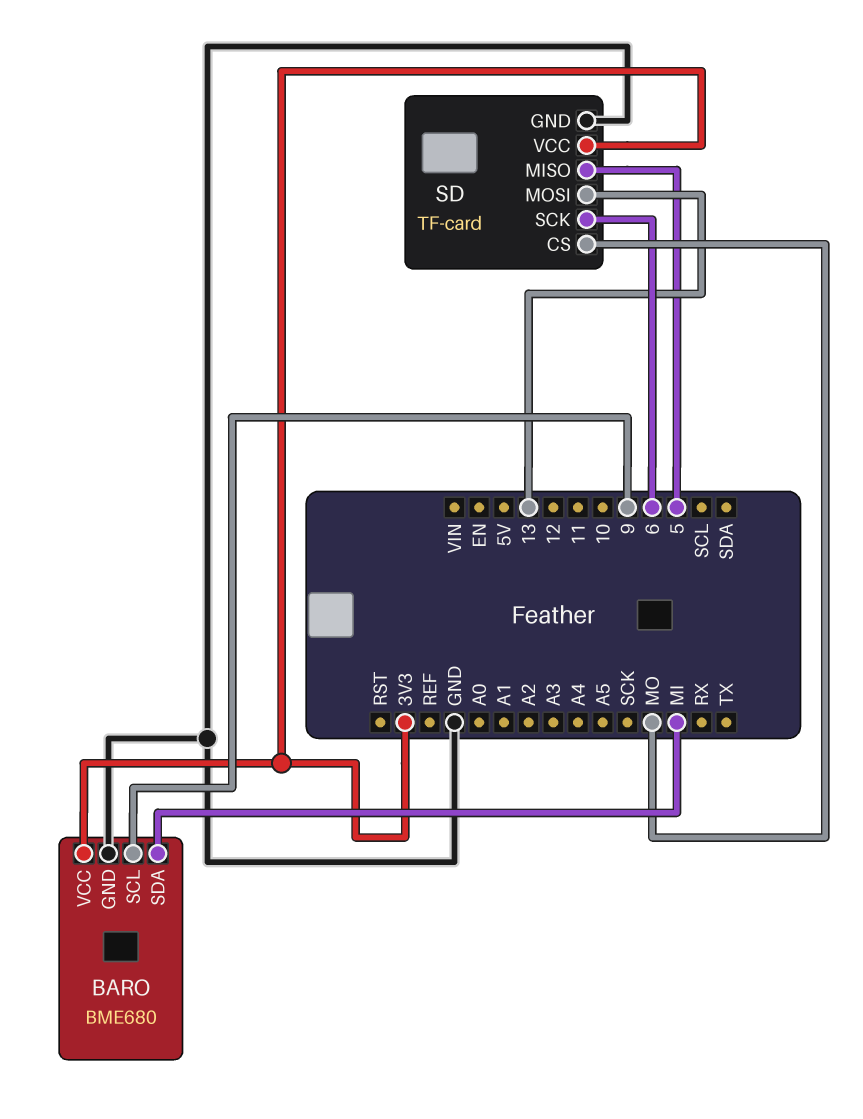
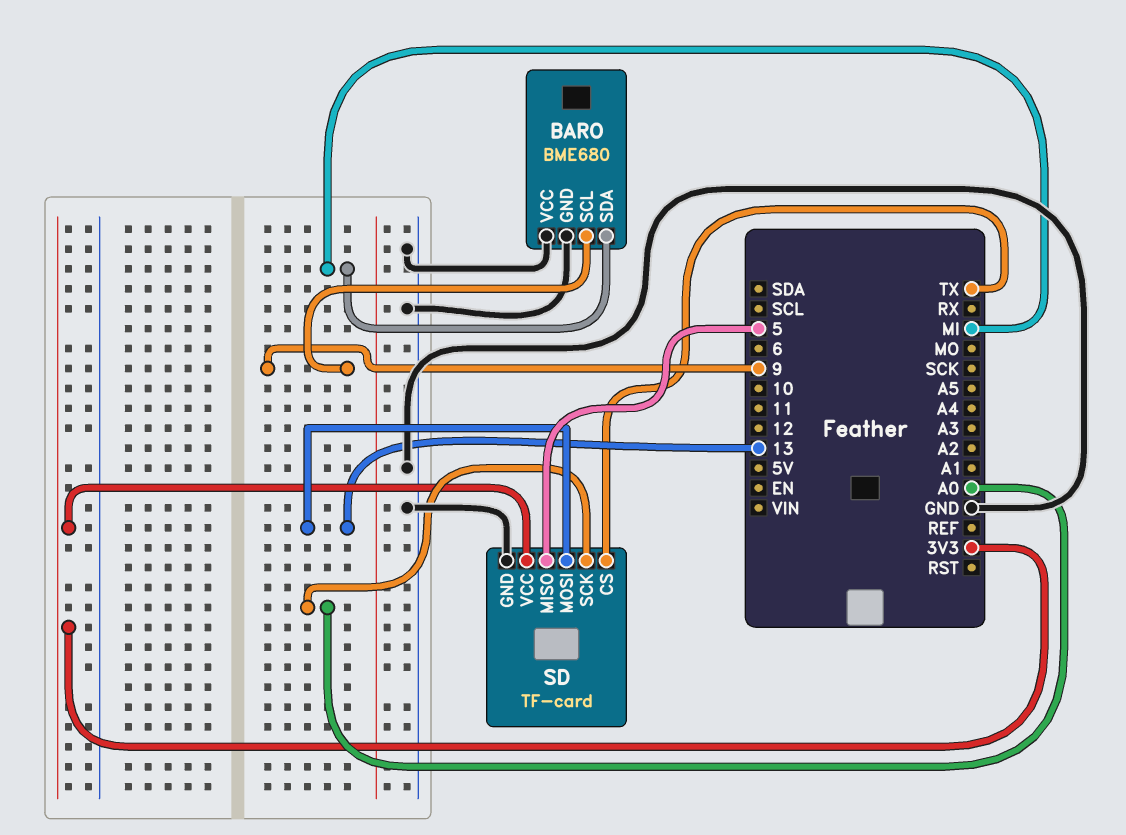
BARO pin VCC: 3V3 -> GND
SD pin CS: MO -> TX
SD pin SCK: 6 -> A0

